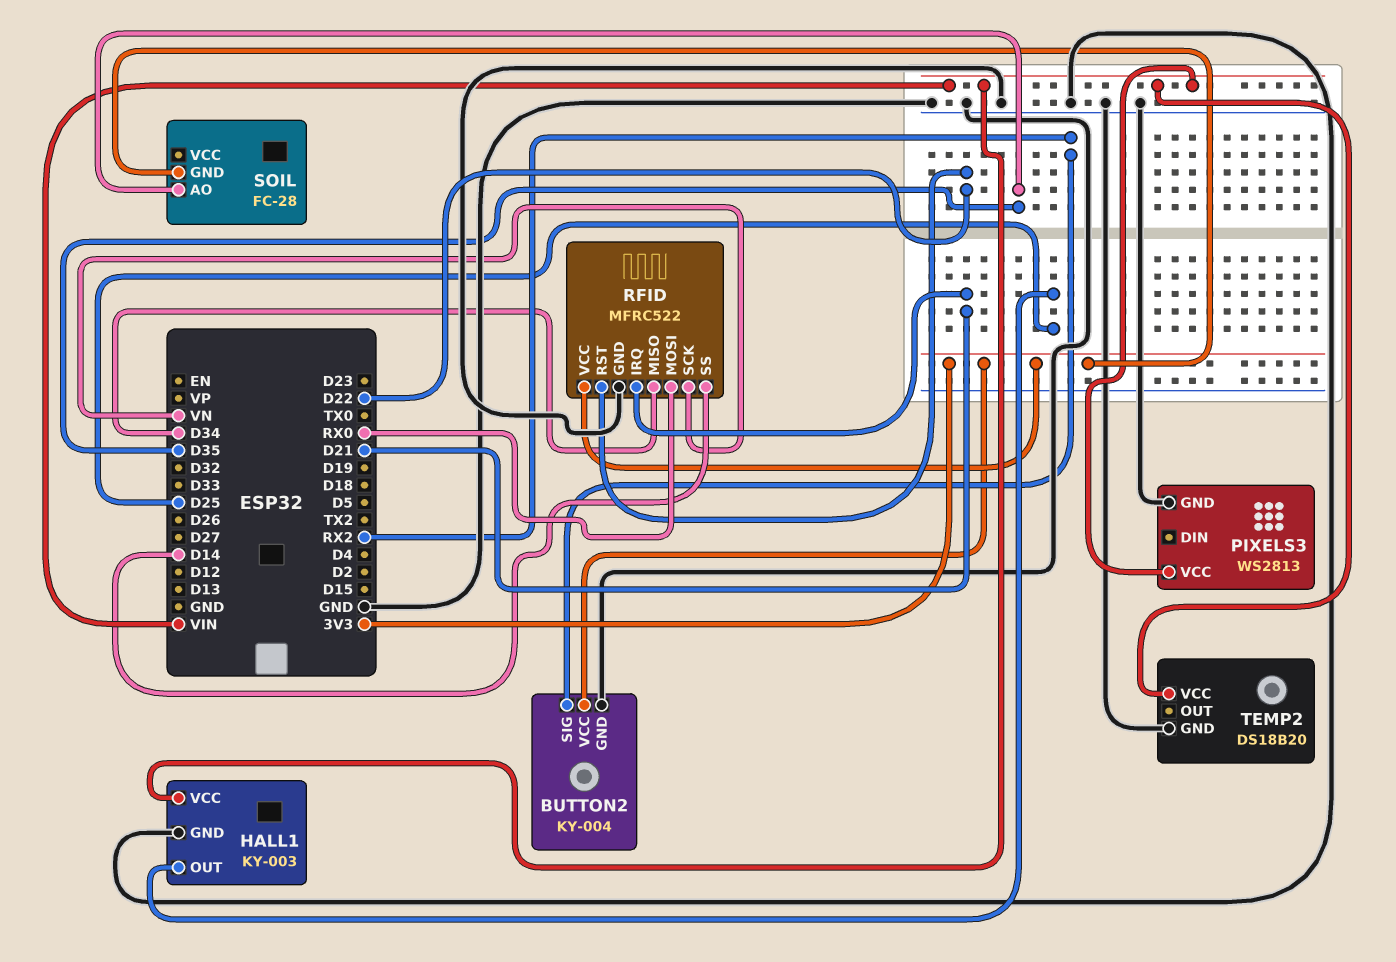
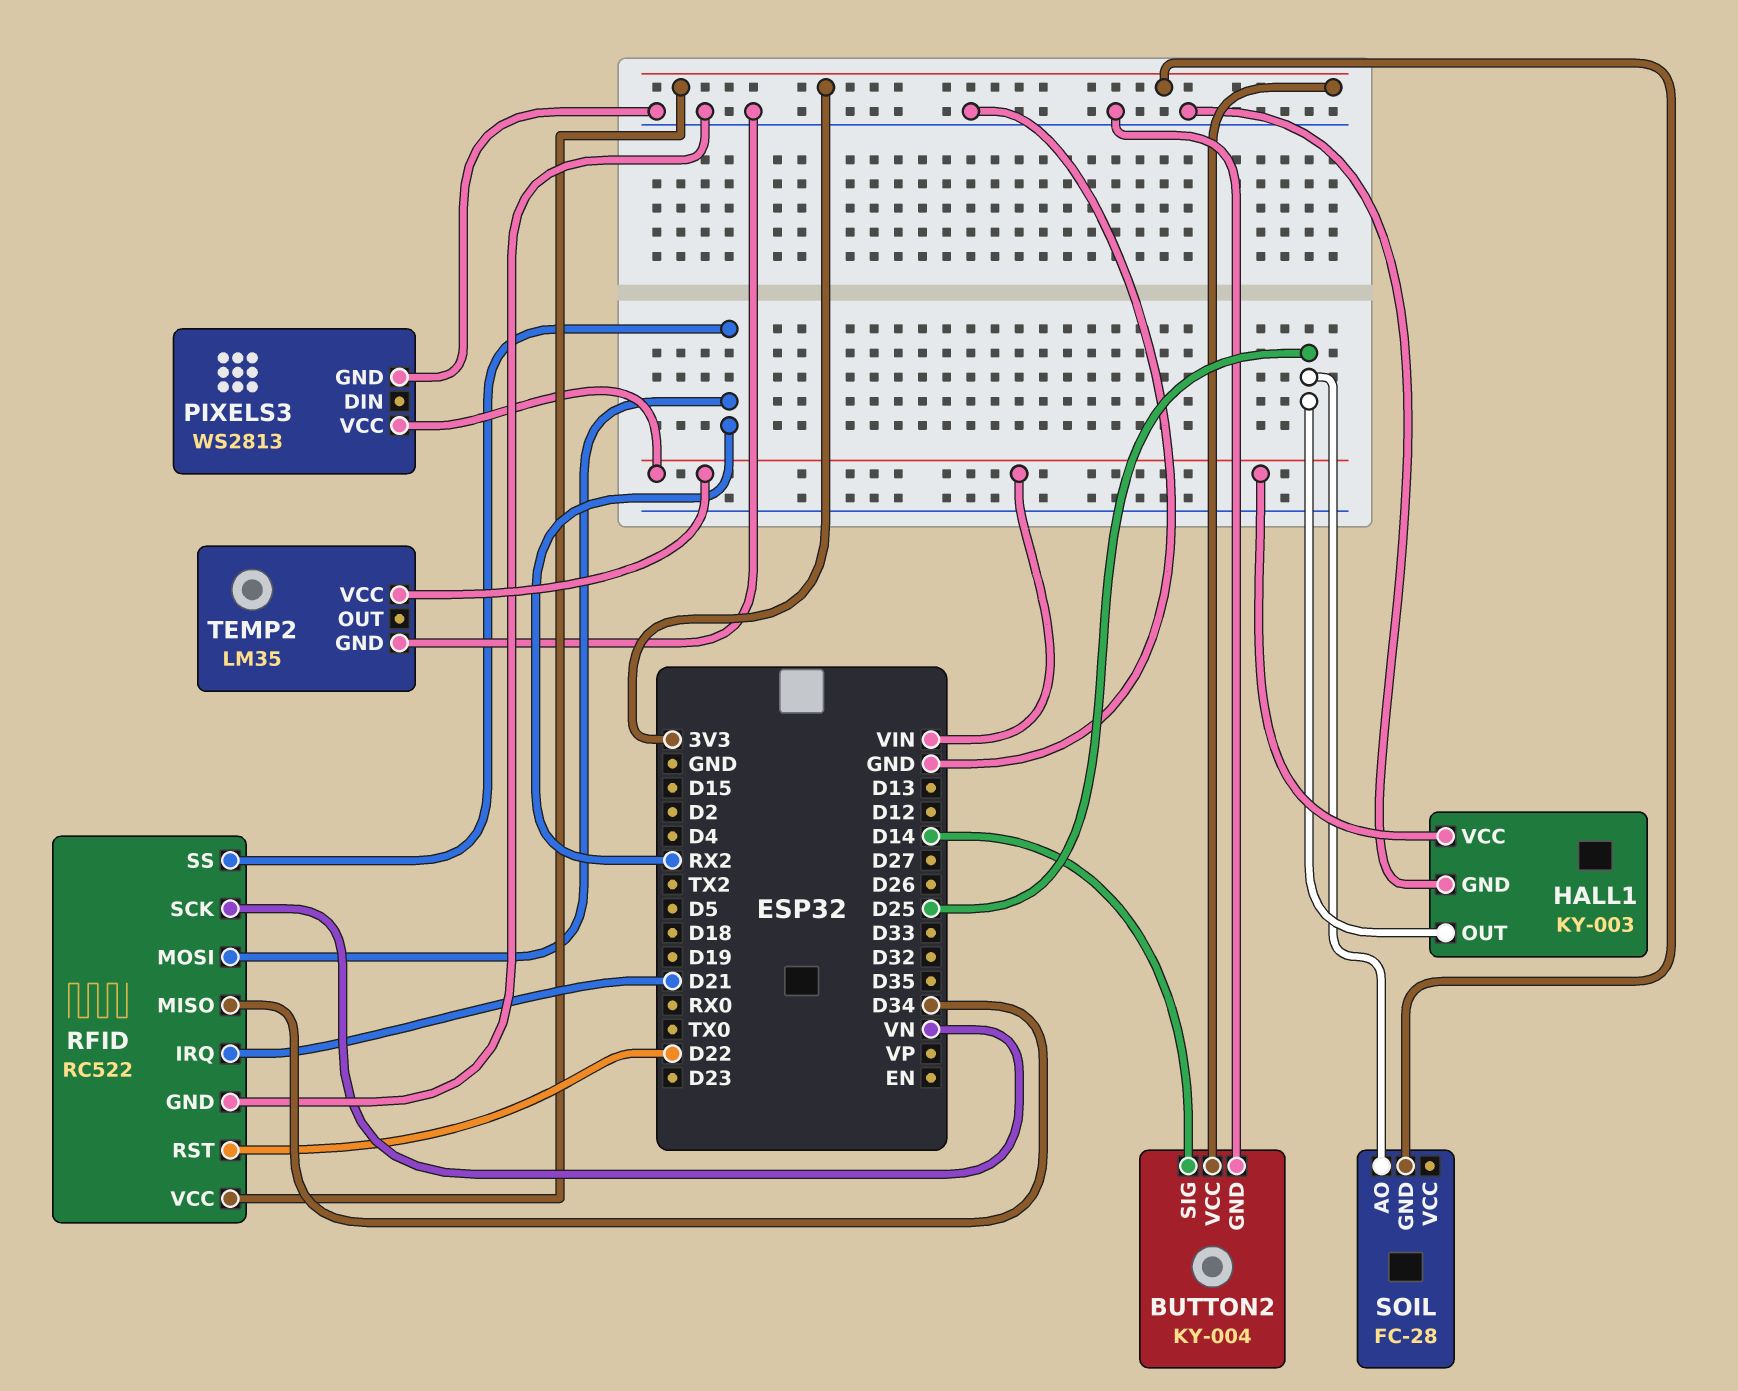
BUTTON2 pin SIG: RX2 -> D14
RFID: MFRC522 -> RC522
RFID pin MOSI: RX0 -> RX2
RFID pin SS: D14 -> RX2
SOIL pin AO: D35 -> D25
TEMP2: DS18B20 -> LM35

